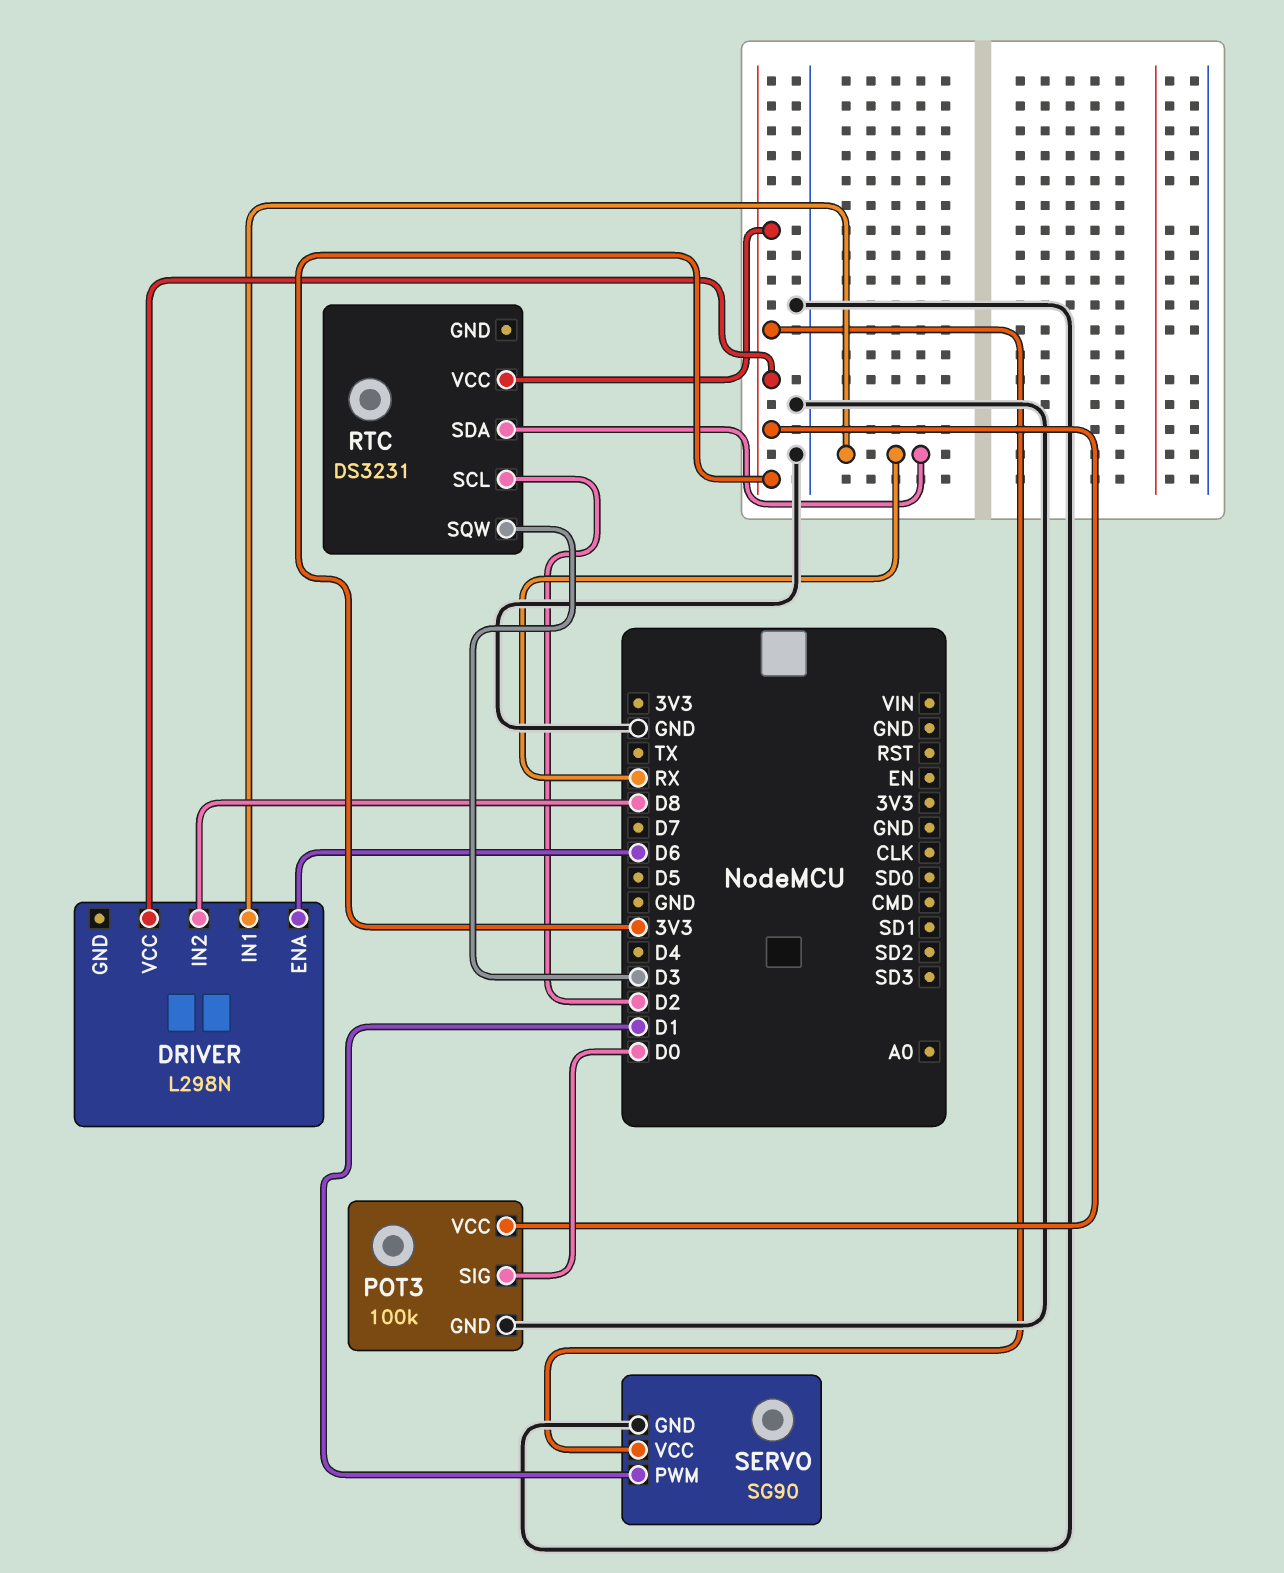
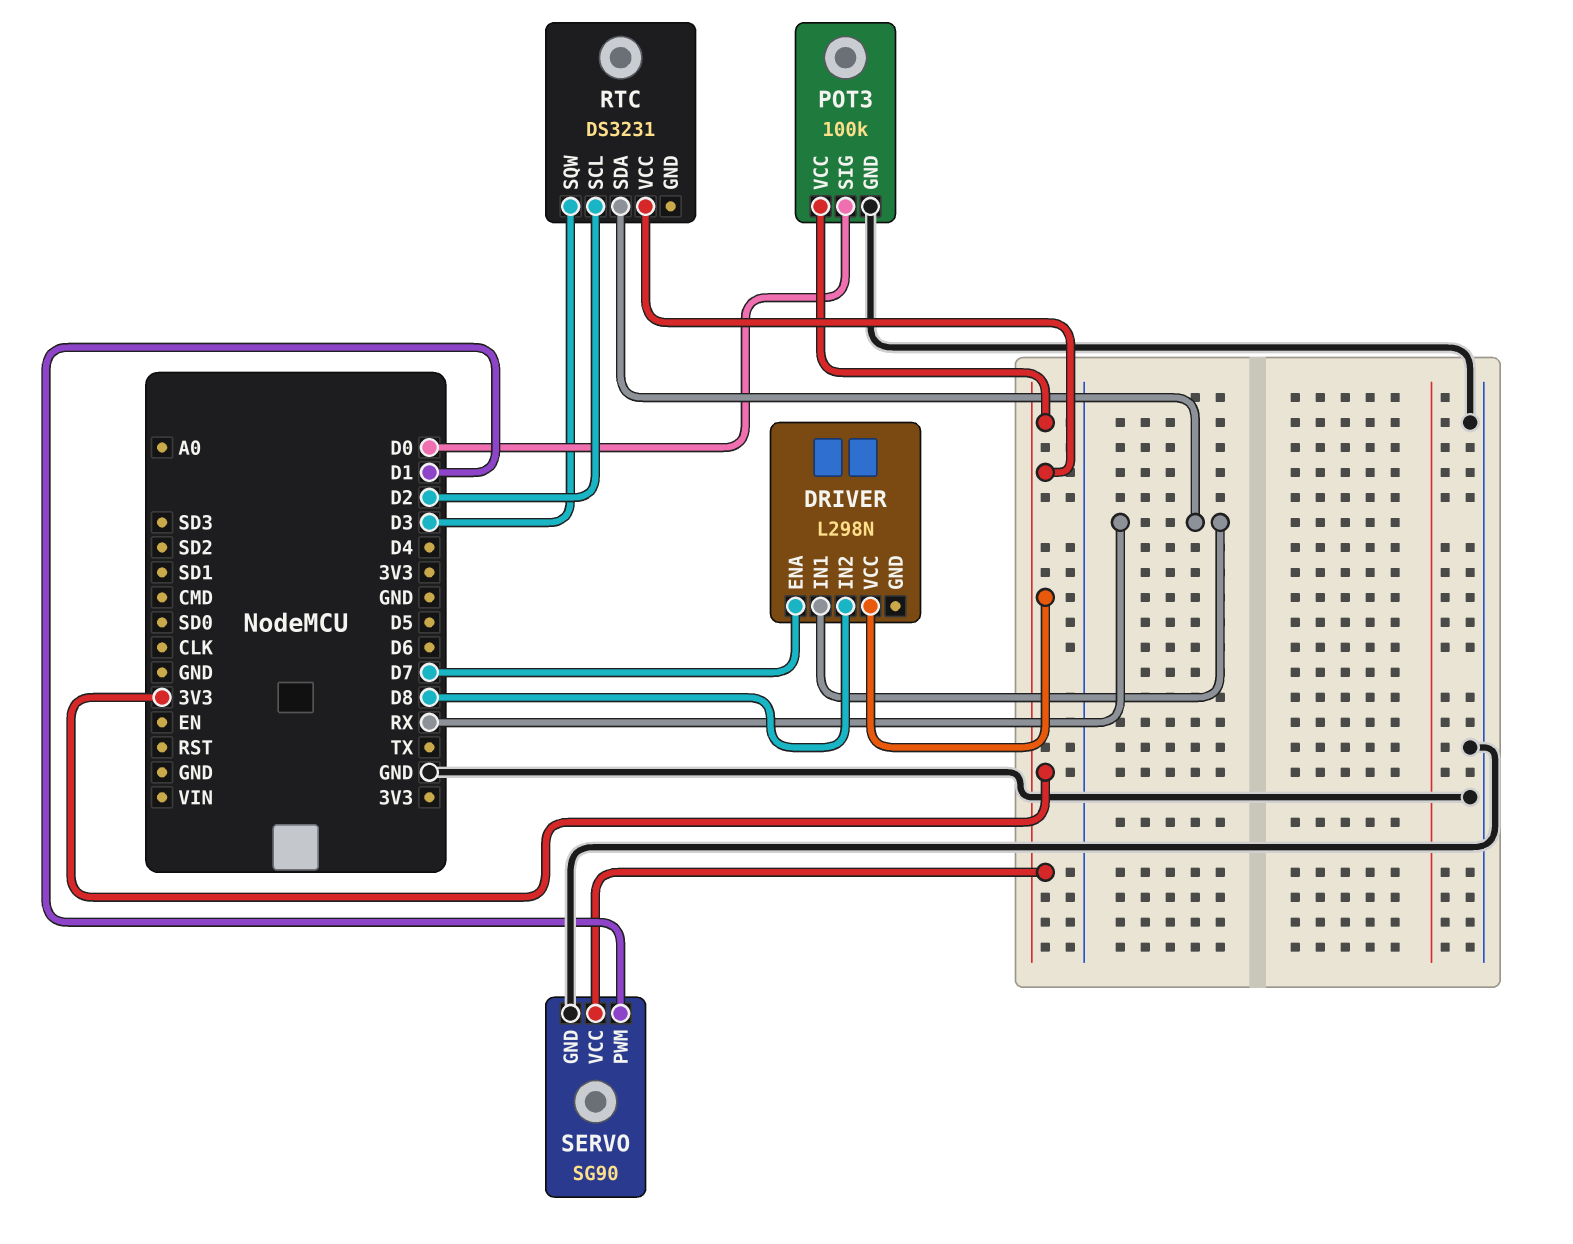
DRIVER pin ENA: D6 -> D7

